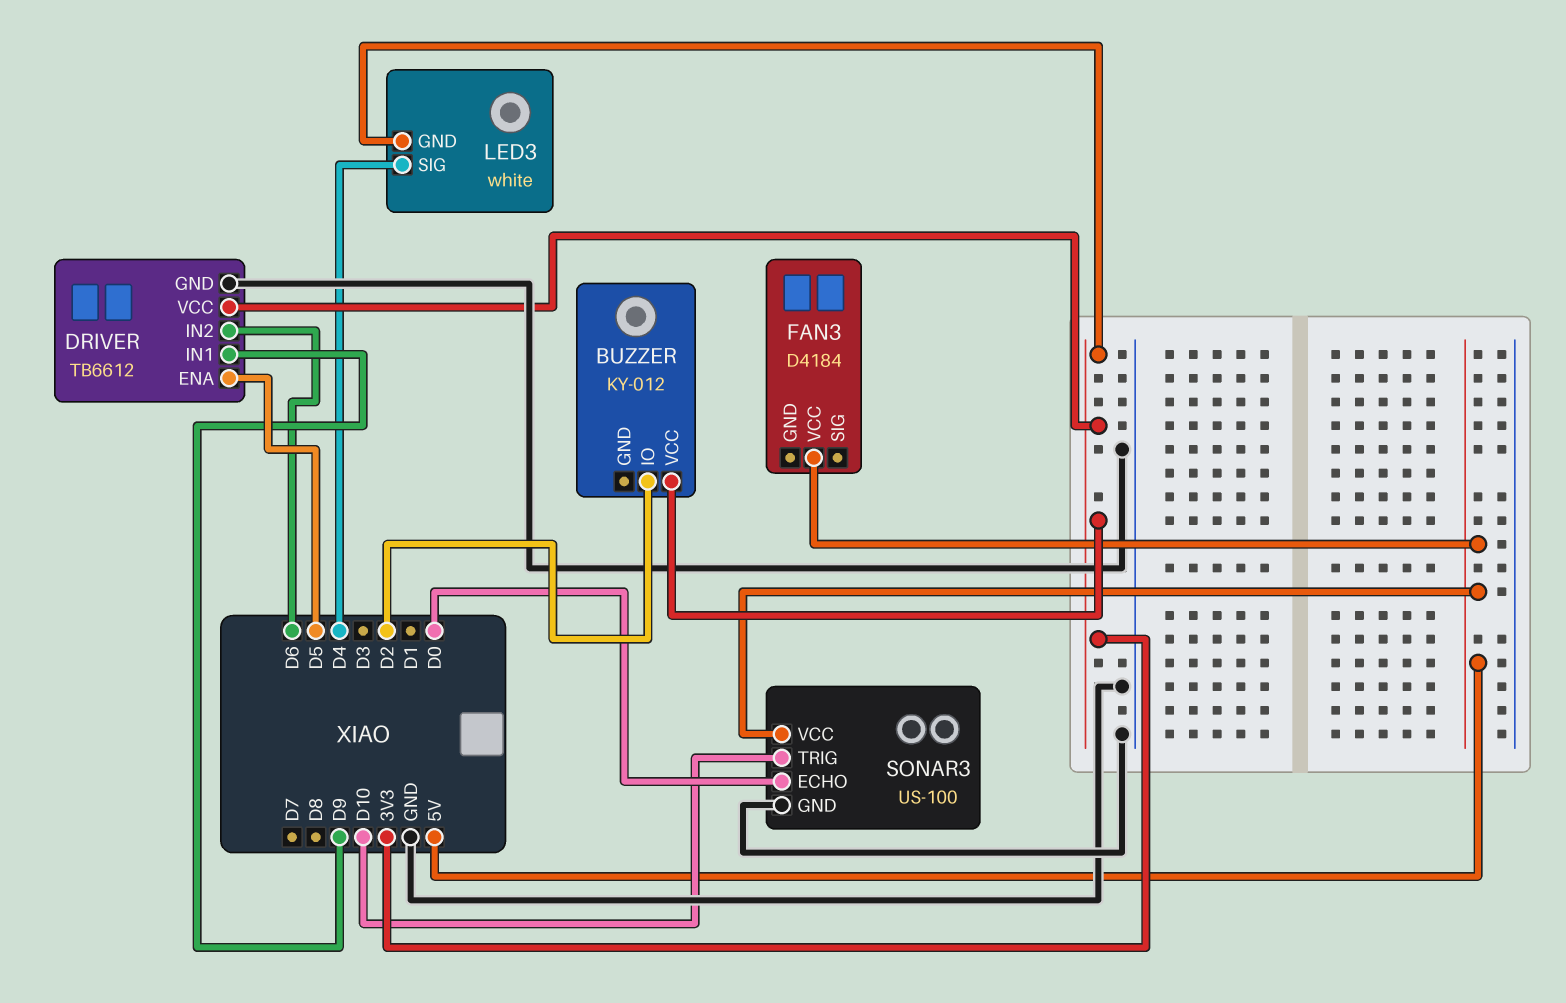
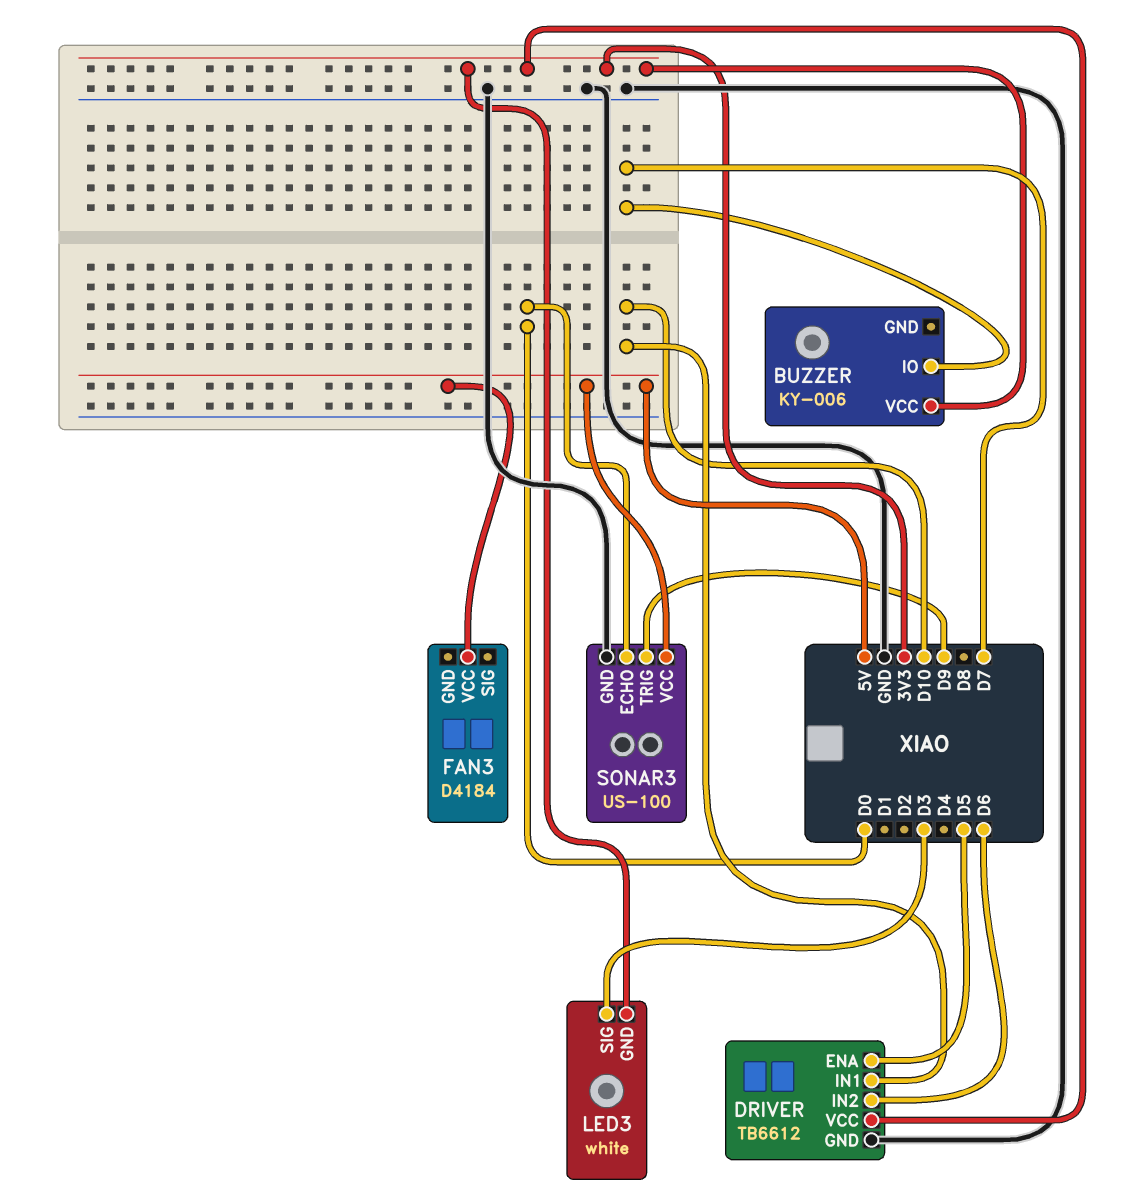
BUZZER: KY-012 -> KY-006
BUZZER pin IO: D2 -> D7
DRIVER pin IN1: D9 -> D10
LED3 pin SIG: D4 -> D3
SONAR3 pin TRIG: D10 -> D9

